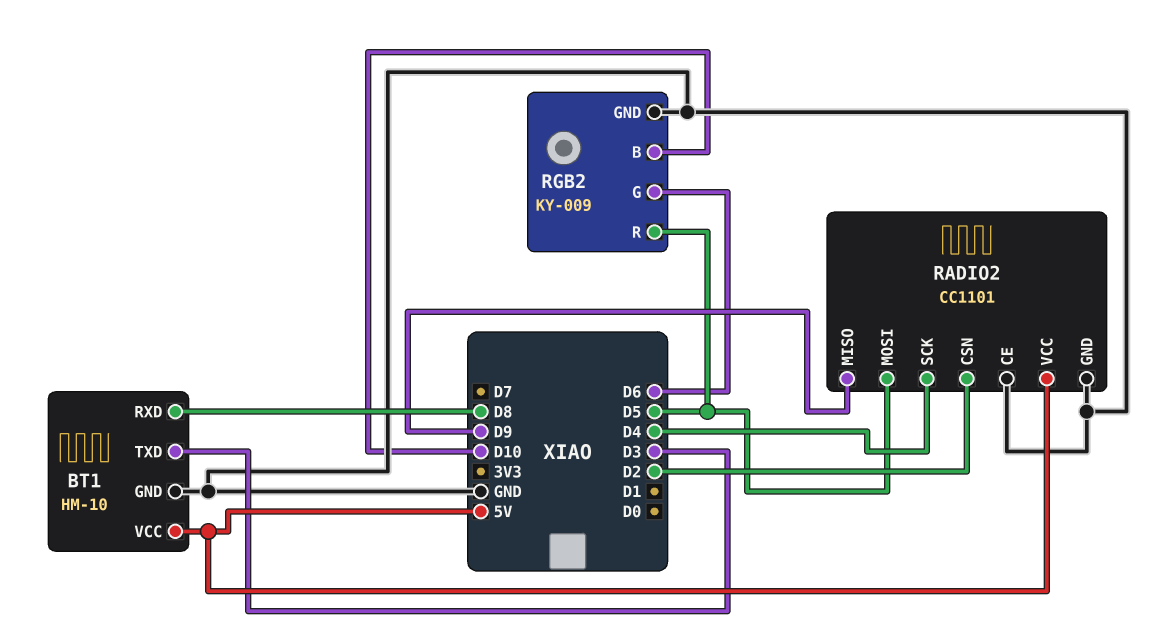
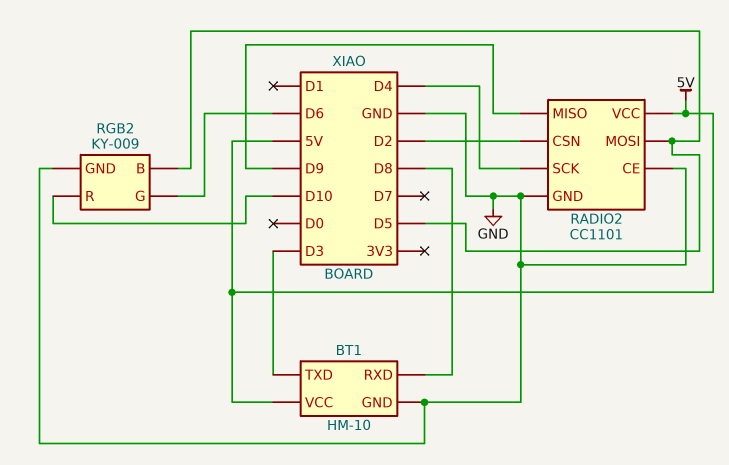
RGB2 pin B: D10 -> D5
RGB2 pin R: D5 -> D10

